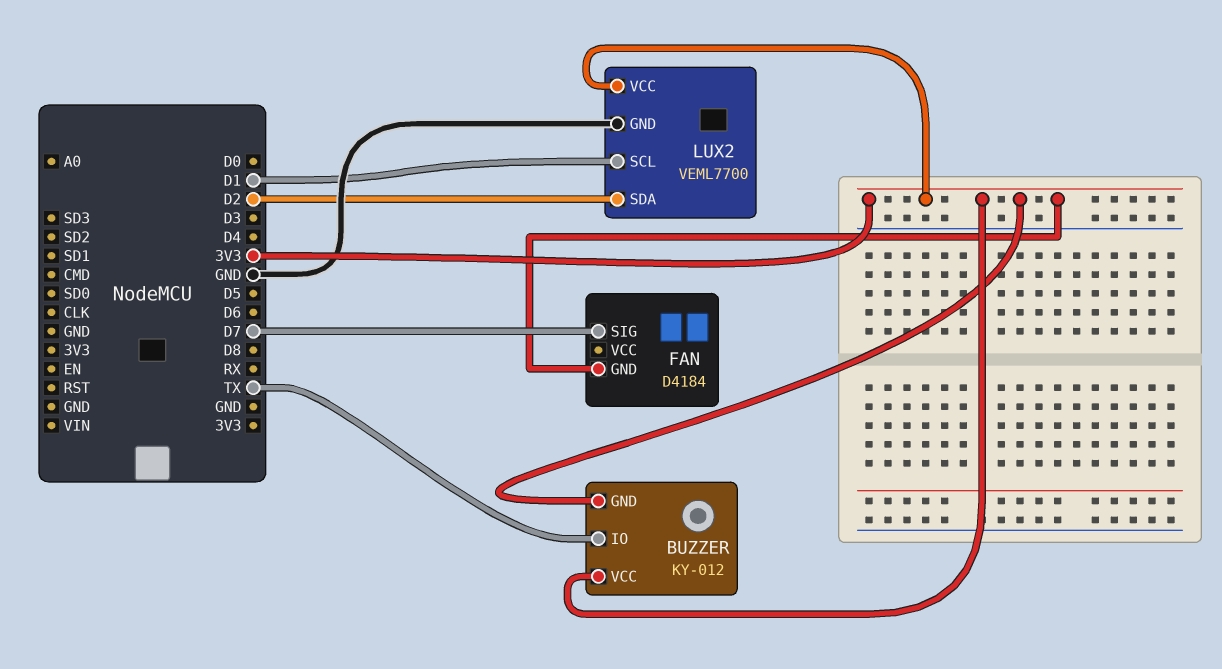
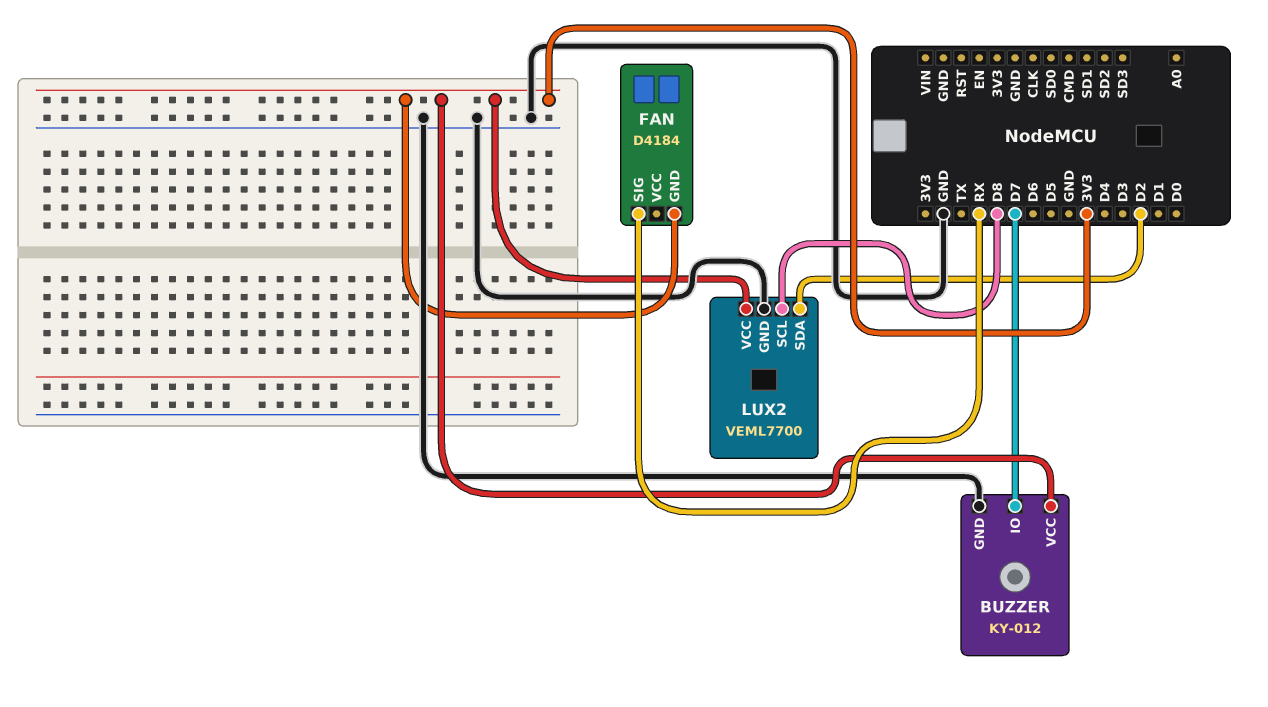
BUZZER pin GND: 3V3 -> GND
BUZZER pin IO: TX -> D7
FAN pin SIG: D7 -> RX
LUX2 pin SCL: D1 -> D8

